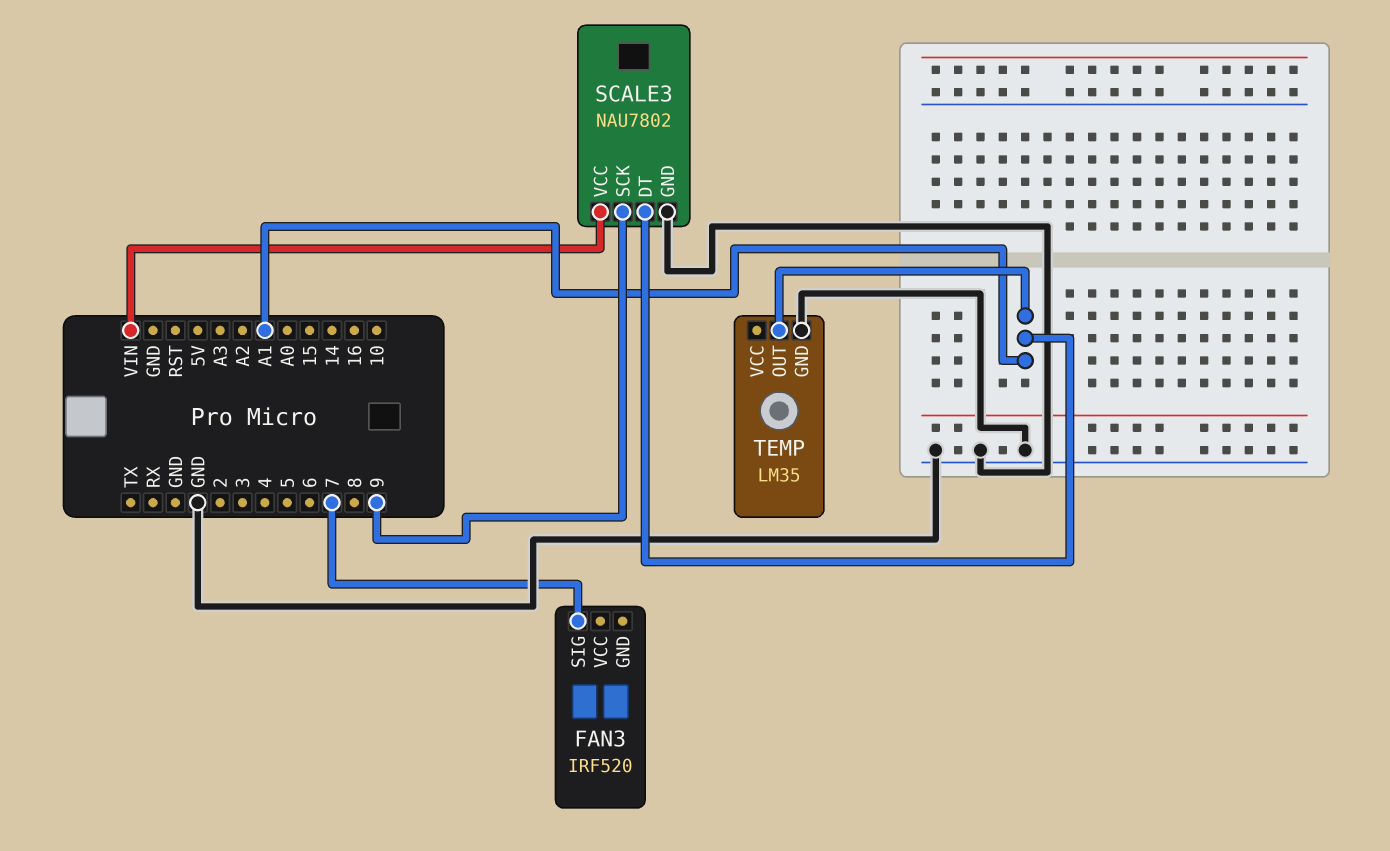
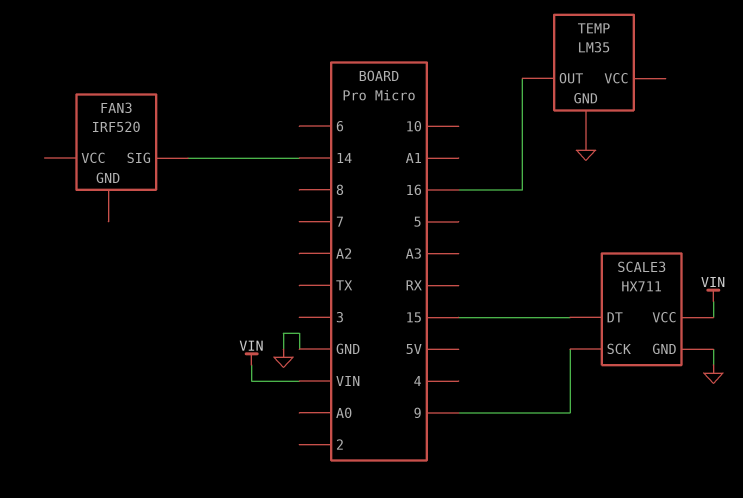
FAN3 pin SIG: 7 -> 14
SCALE3: NAU7802 -> HX711
SCALE3 pin DT: A1 -> 15
TEMP pin OUT: A1 -> 16

